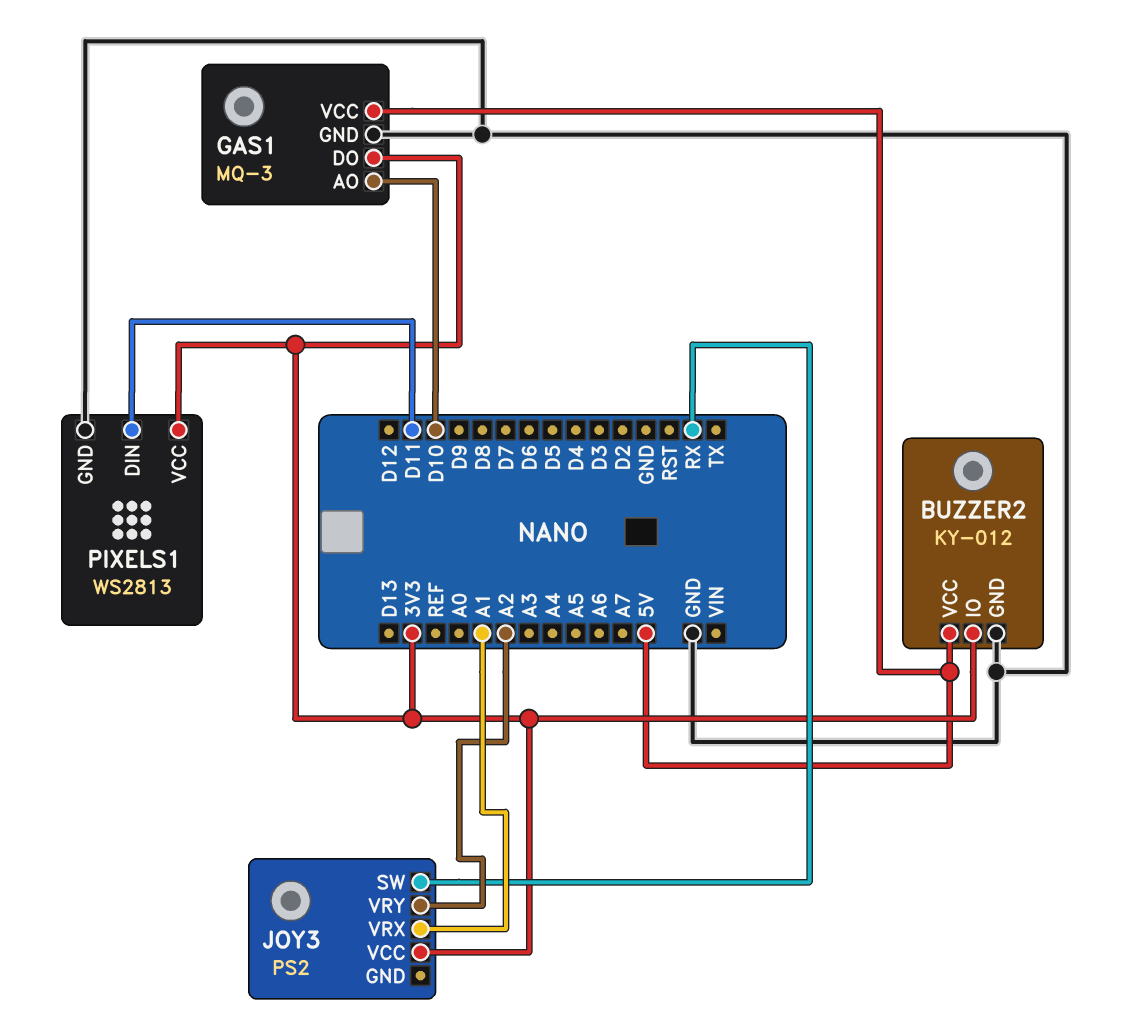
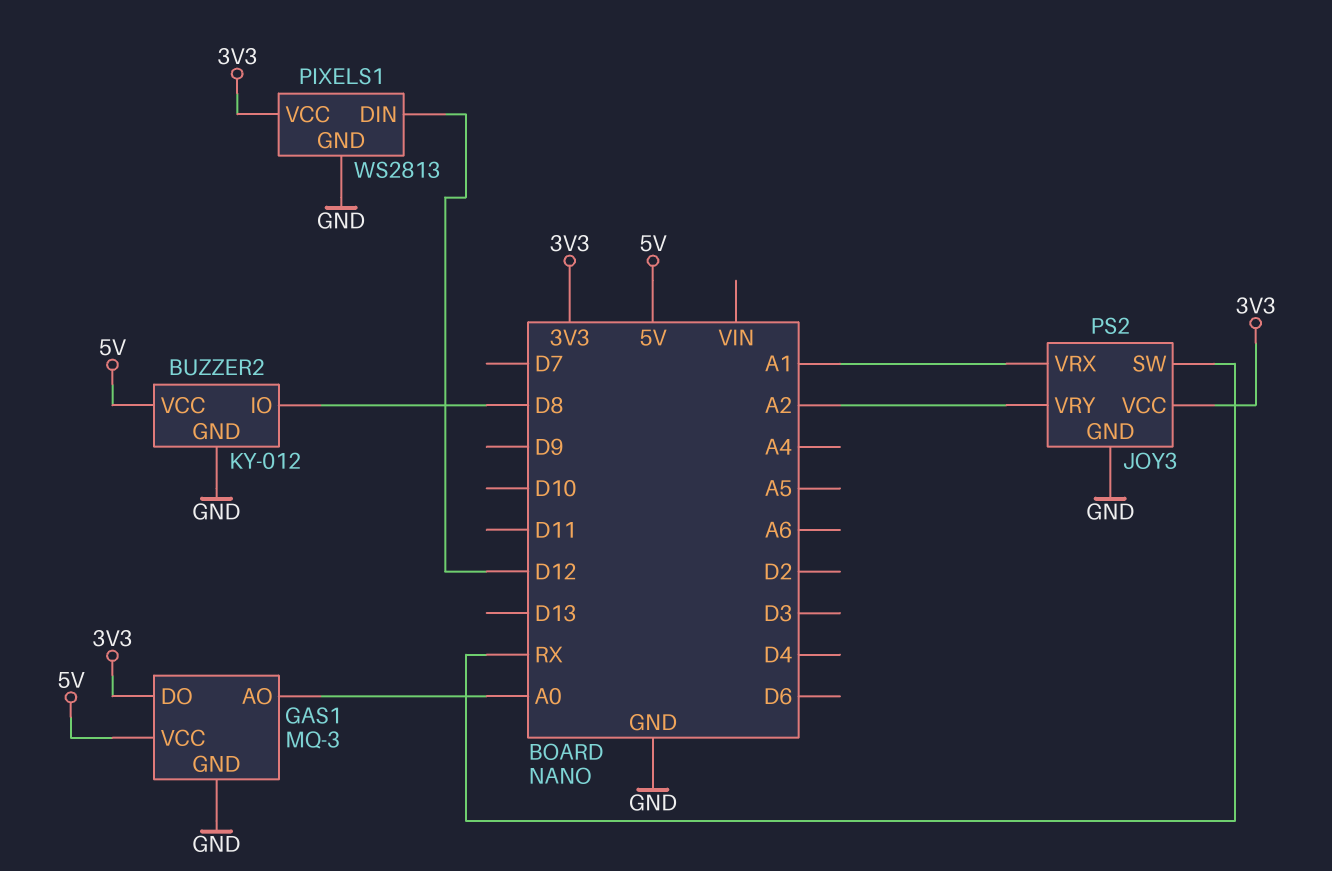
BUZZER2 pin IO: 3V3 -> D8
GAS1 pin AO: D10 -> A0
JOY3 pin GND: none -> GND
PIXELS1 pin DIN: D11 -> D12

